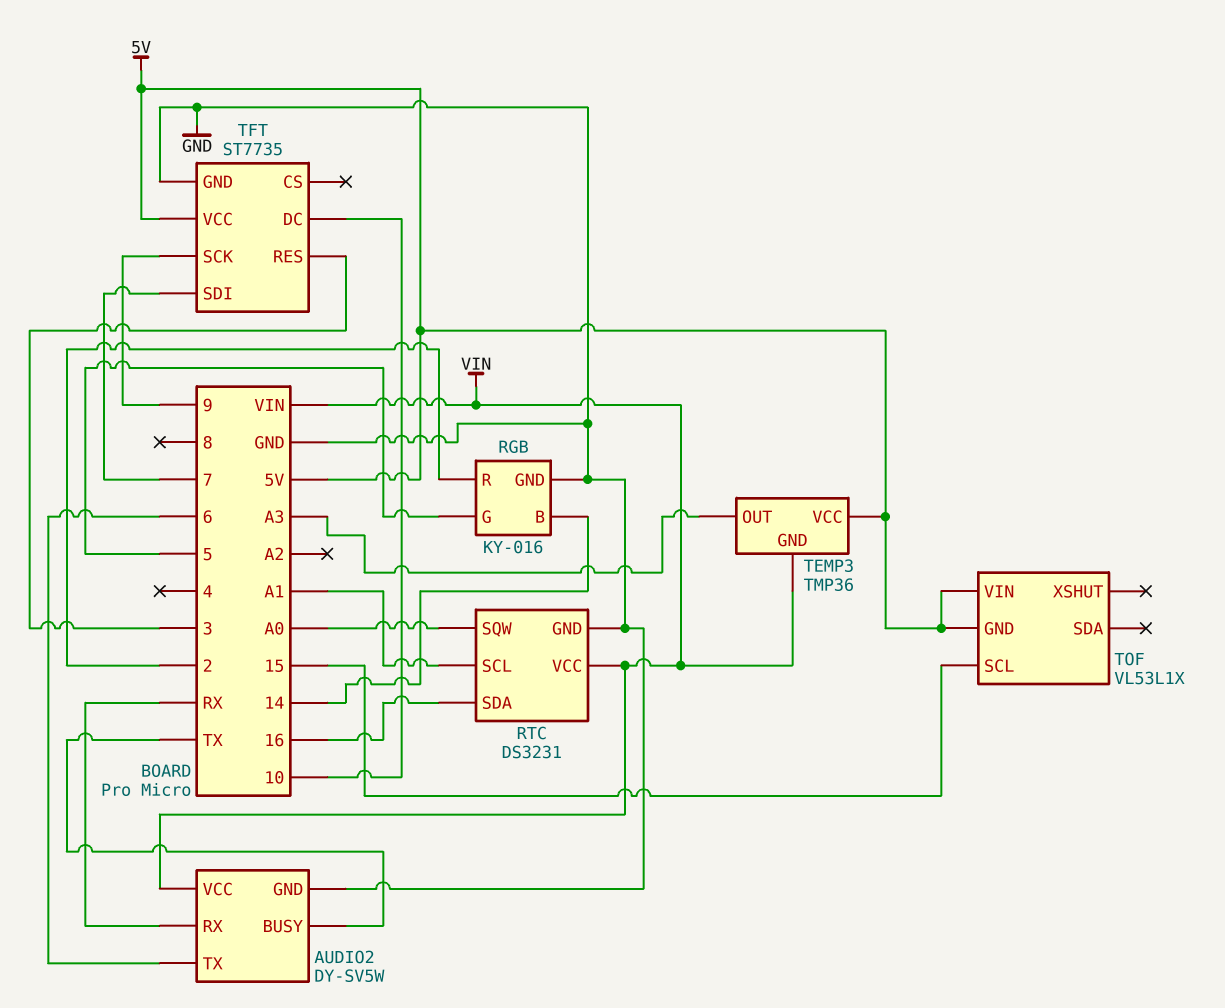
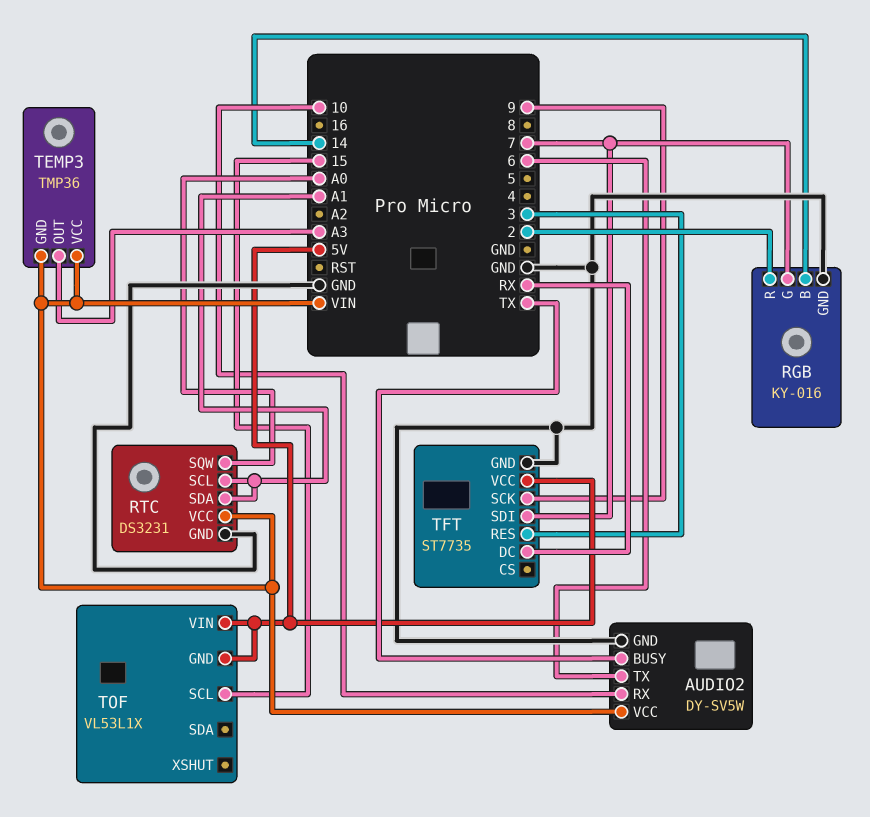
AUDIO2 pin RX: RX -> 10
RGB pin G: 5 -> 7
RTC pin SDA: 16 -> A1
TEMP3 pin VCC: 5V -> VIN
TFT pin DC: 10 -> RX

